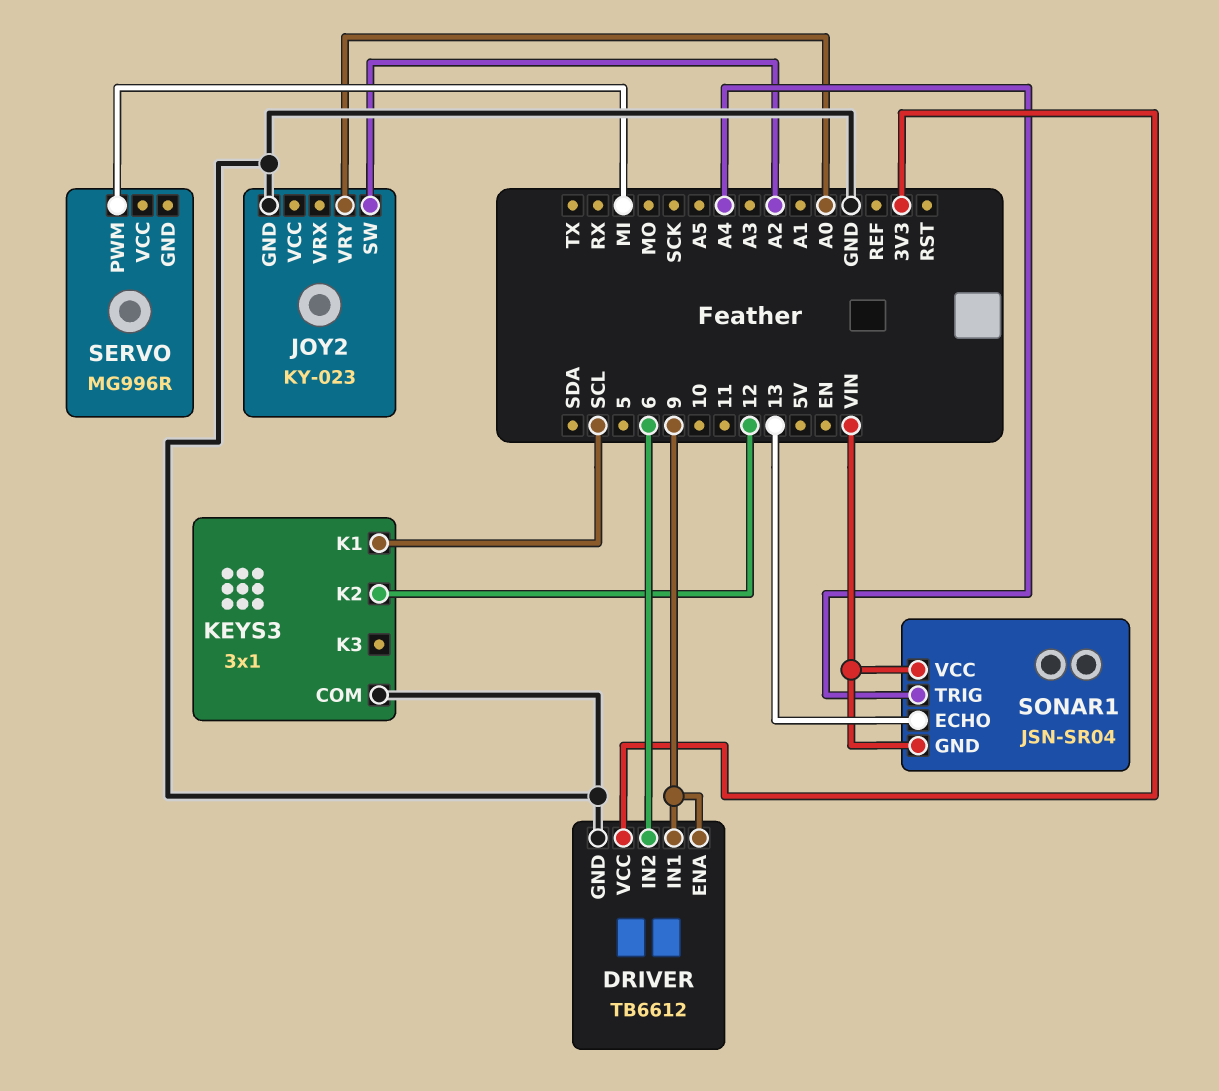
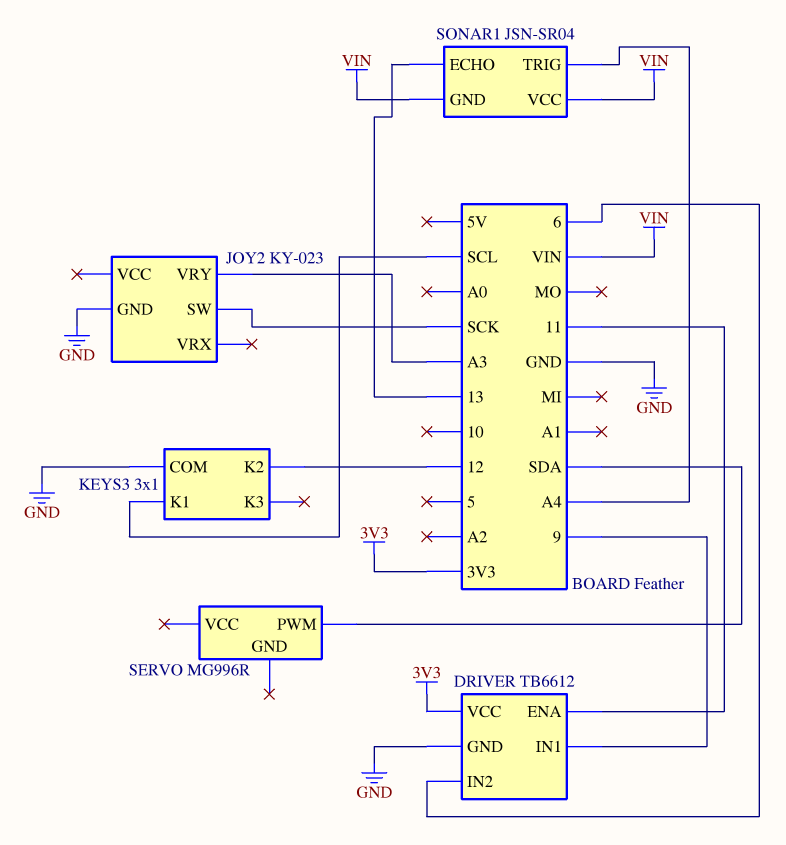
DRIVER pin ENA: 9 -> 11
JOY2 pin SW: A2 -> SCK
JOY2 pin VRY: A0 -> A3
SERVO pin PWM: MI -> SDA

